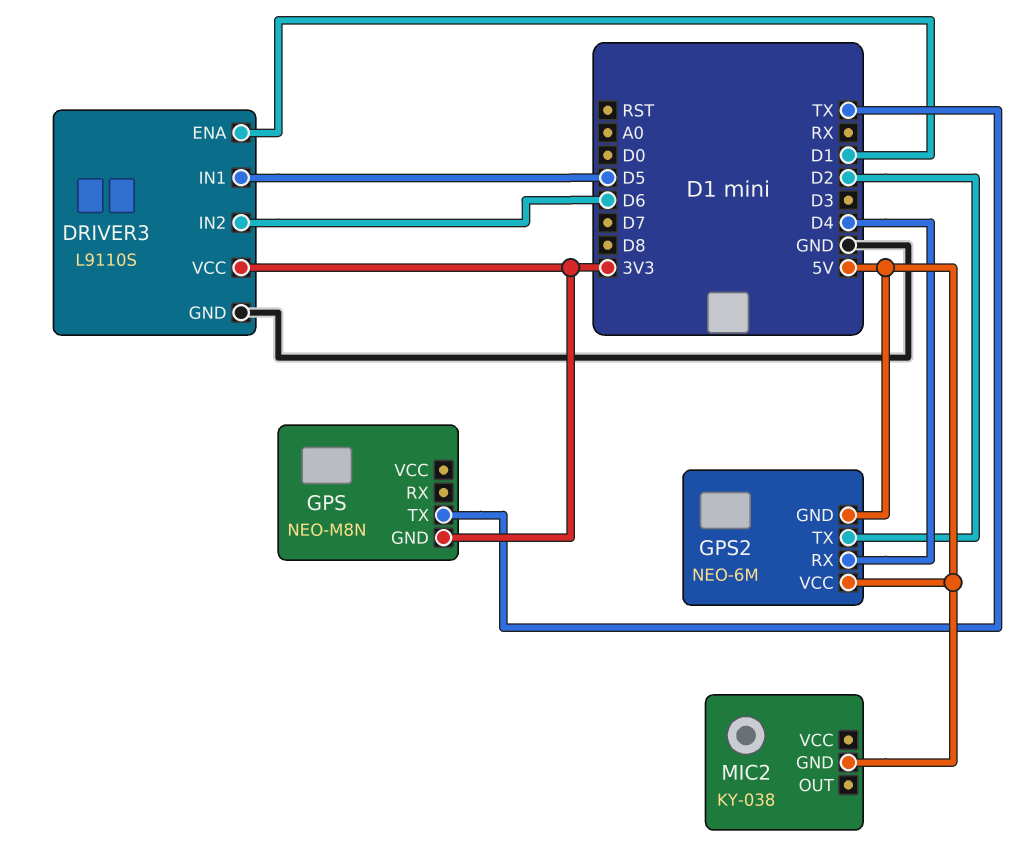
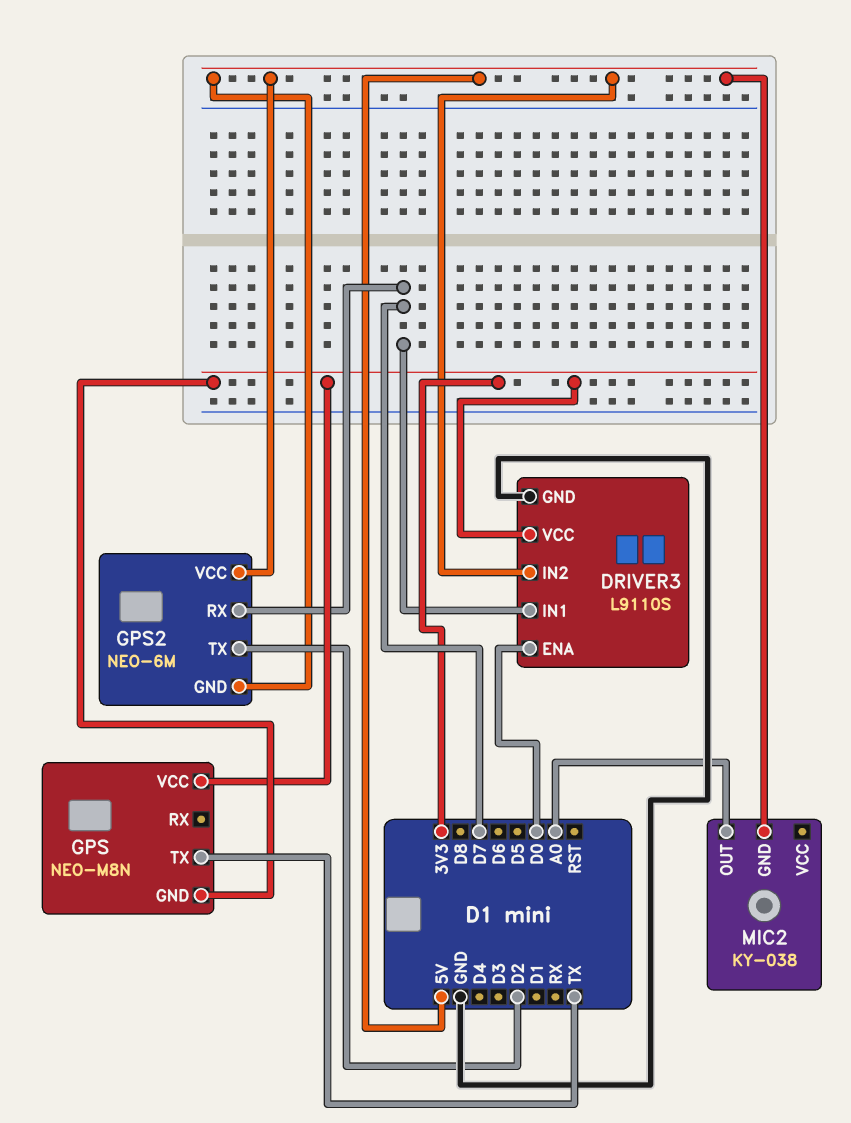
DRIVER3 pin ENA: D1 -> D0
DRIVER3 pin IN1: D5 -> D7
DRIVER3 pin IN2: D6 -> 5V
GPS pin VCC: none -> 3V3
GPS2 pin RX: D4 -> D7
MIC2 pin OUT: none -> A0

